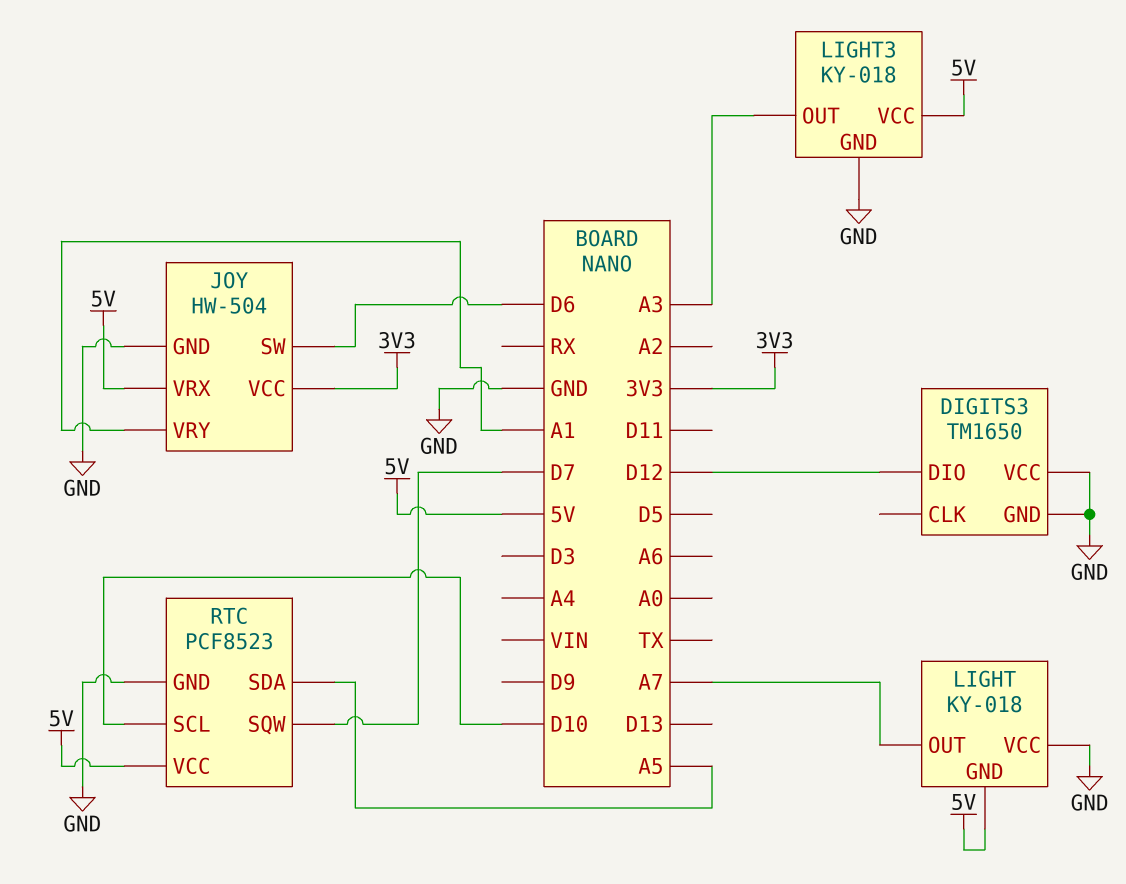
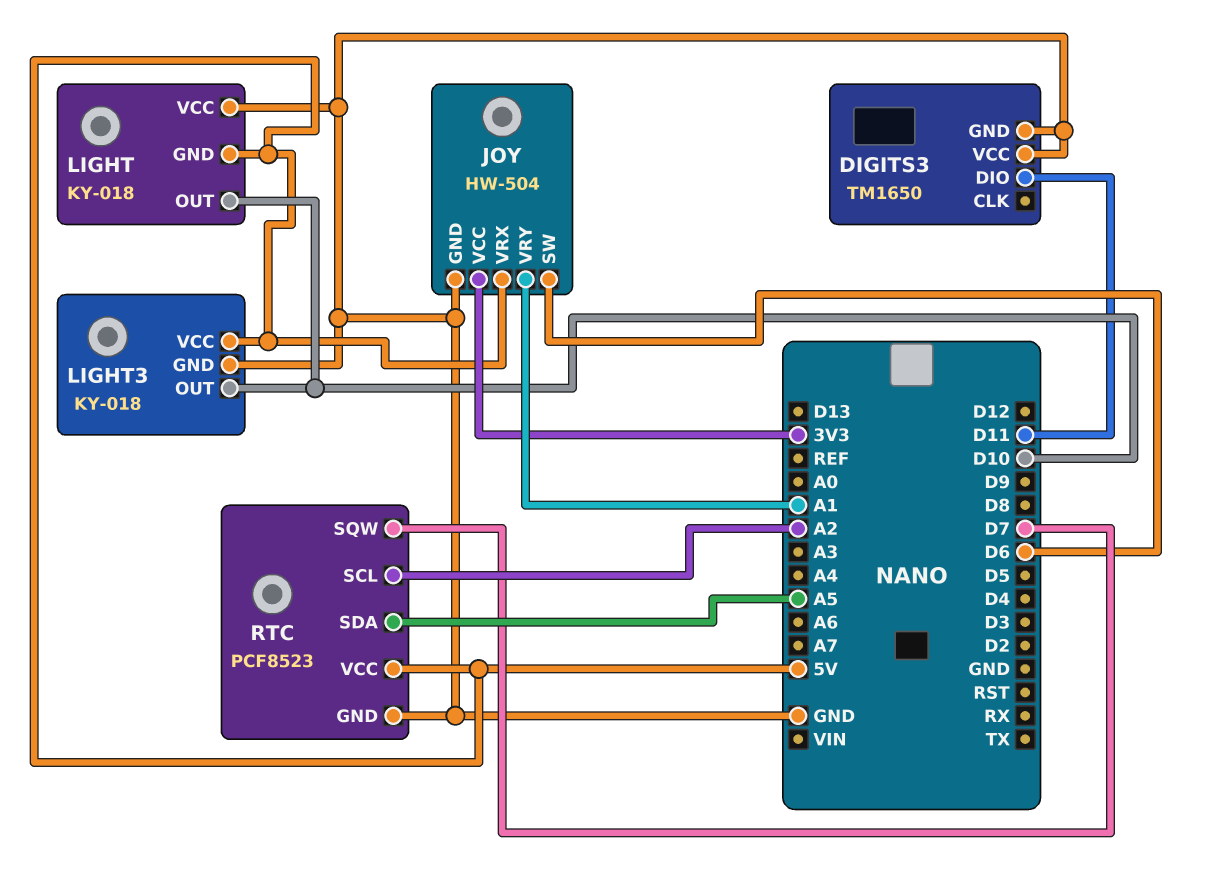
DIGITS3 pin DIO: D12 -> D11
LIGHT pin OUT: A7 -> D10
LIGHT3 pin OUT: A3 -> D10
RTC pin SCL: D10 -> A2

